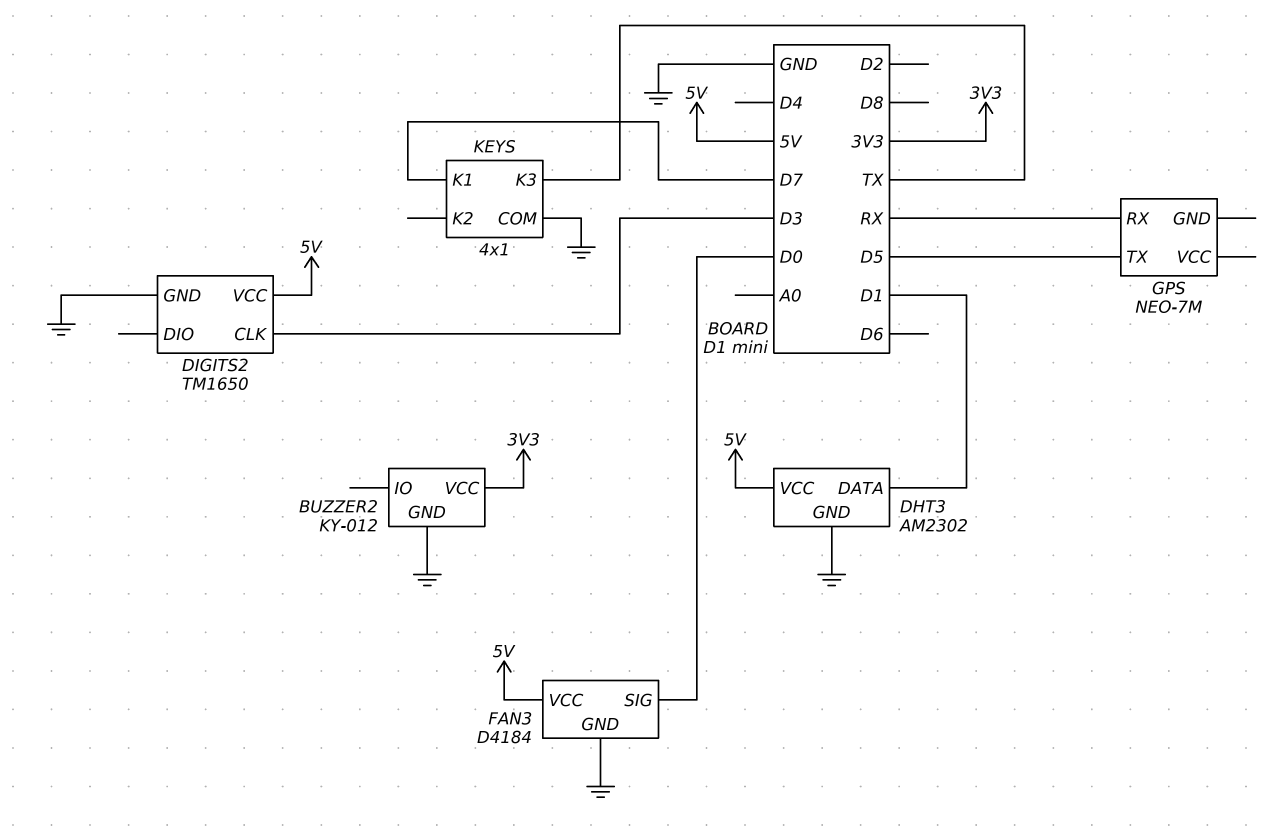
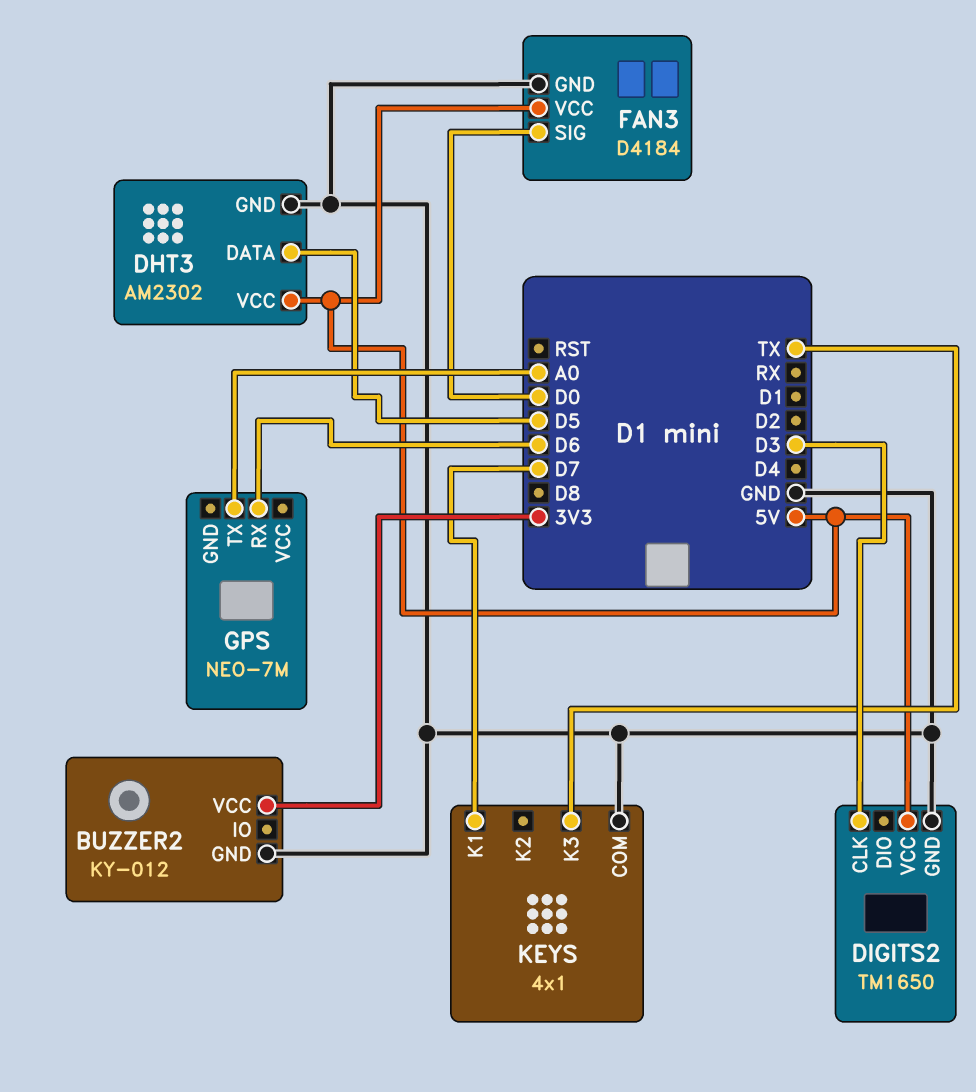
DHT3 pin DATA: D1 -> D5
GPS pin RX: RX -> D6
GPS pin TX: D5 -> A0

